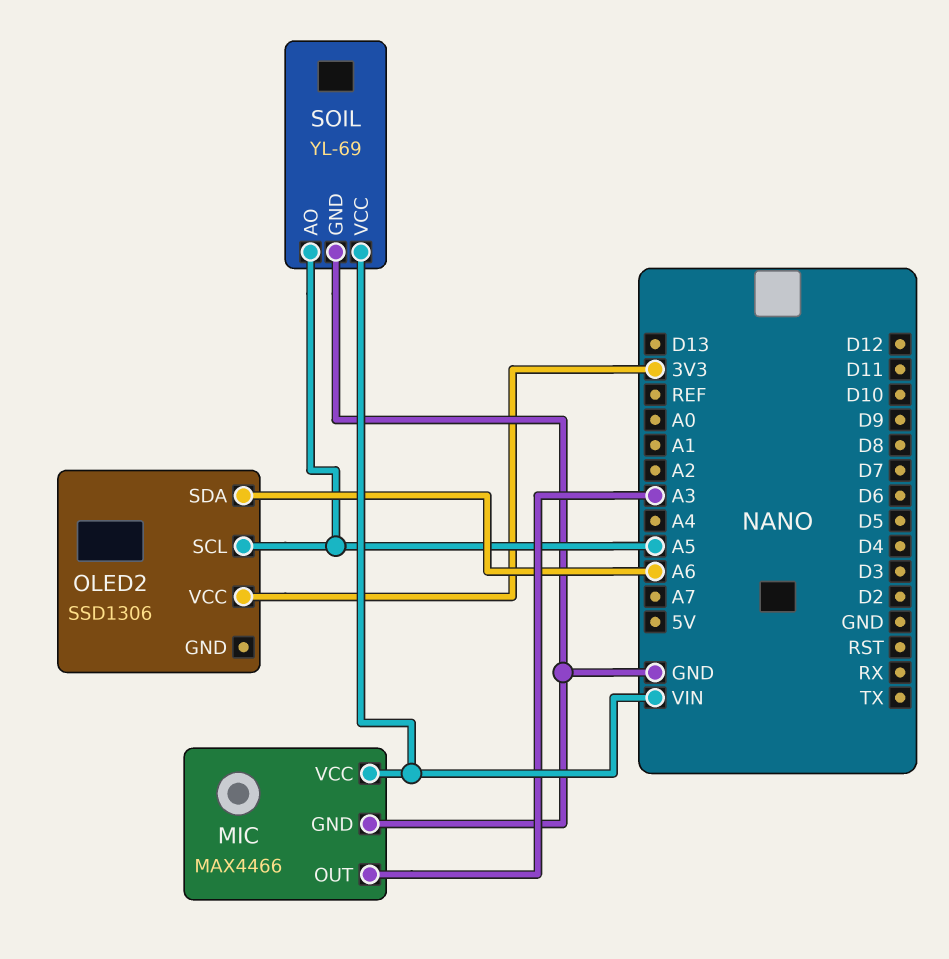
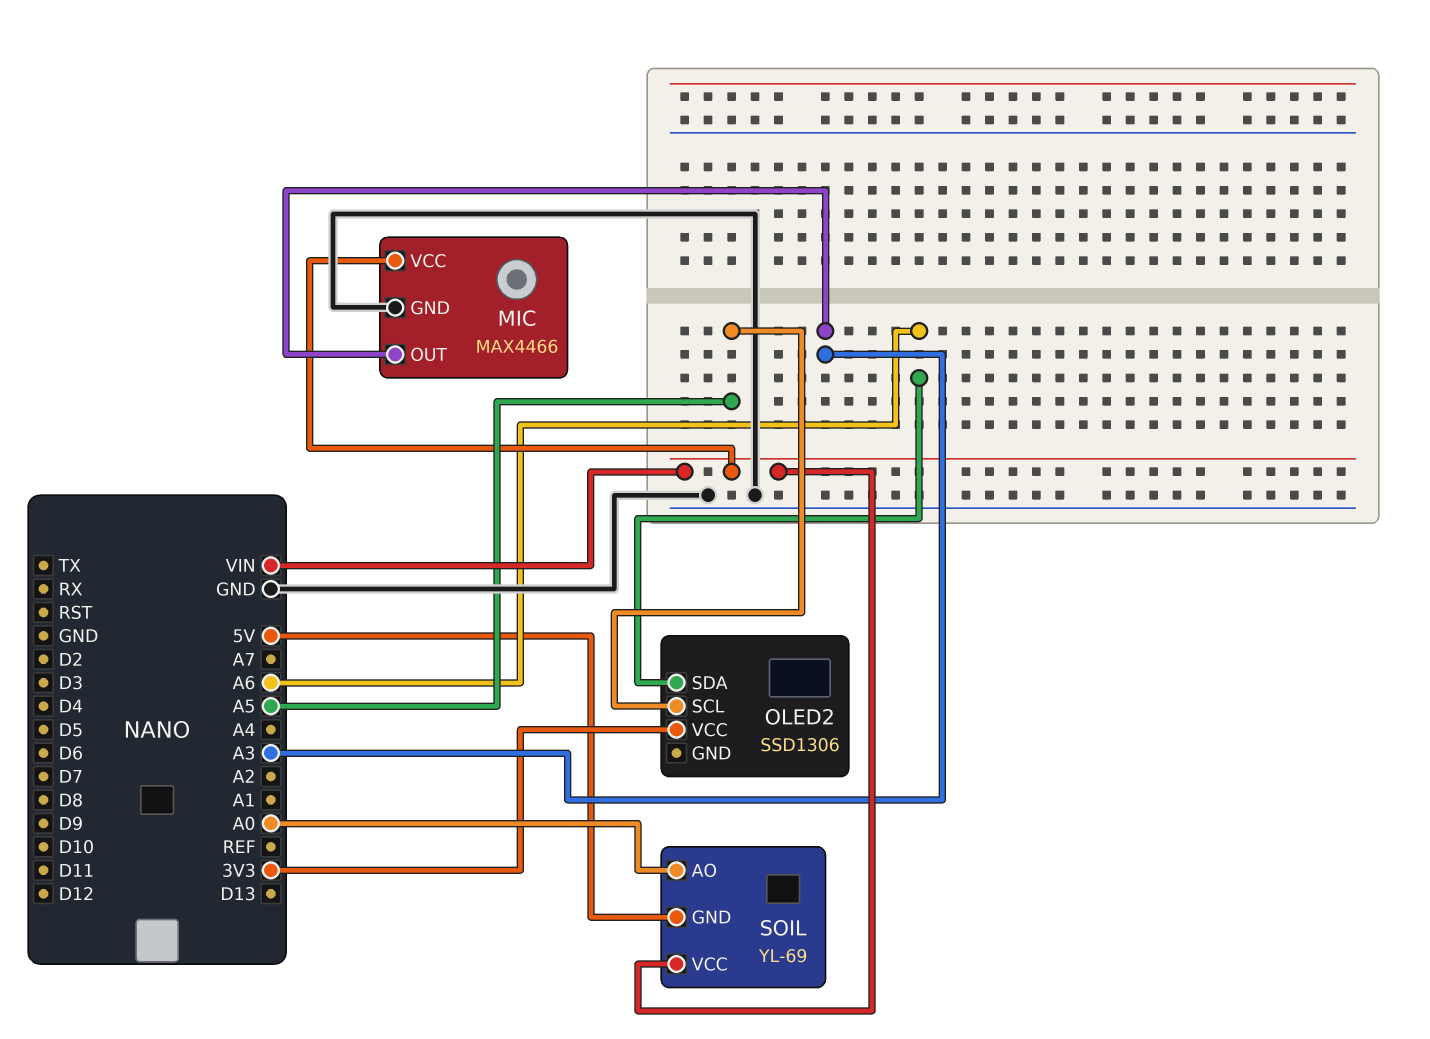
SOIL pin AO: A5 -> A0
SOIL pin GND: GND -> 5V

